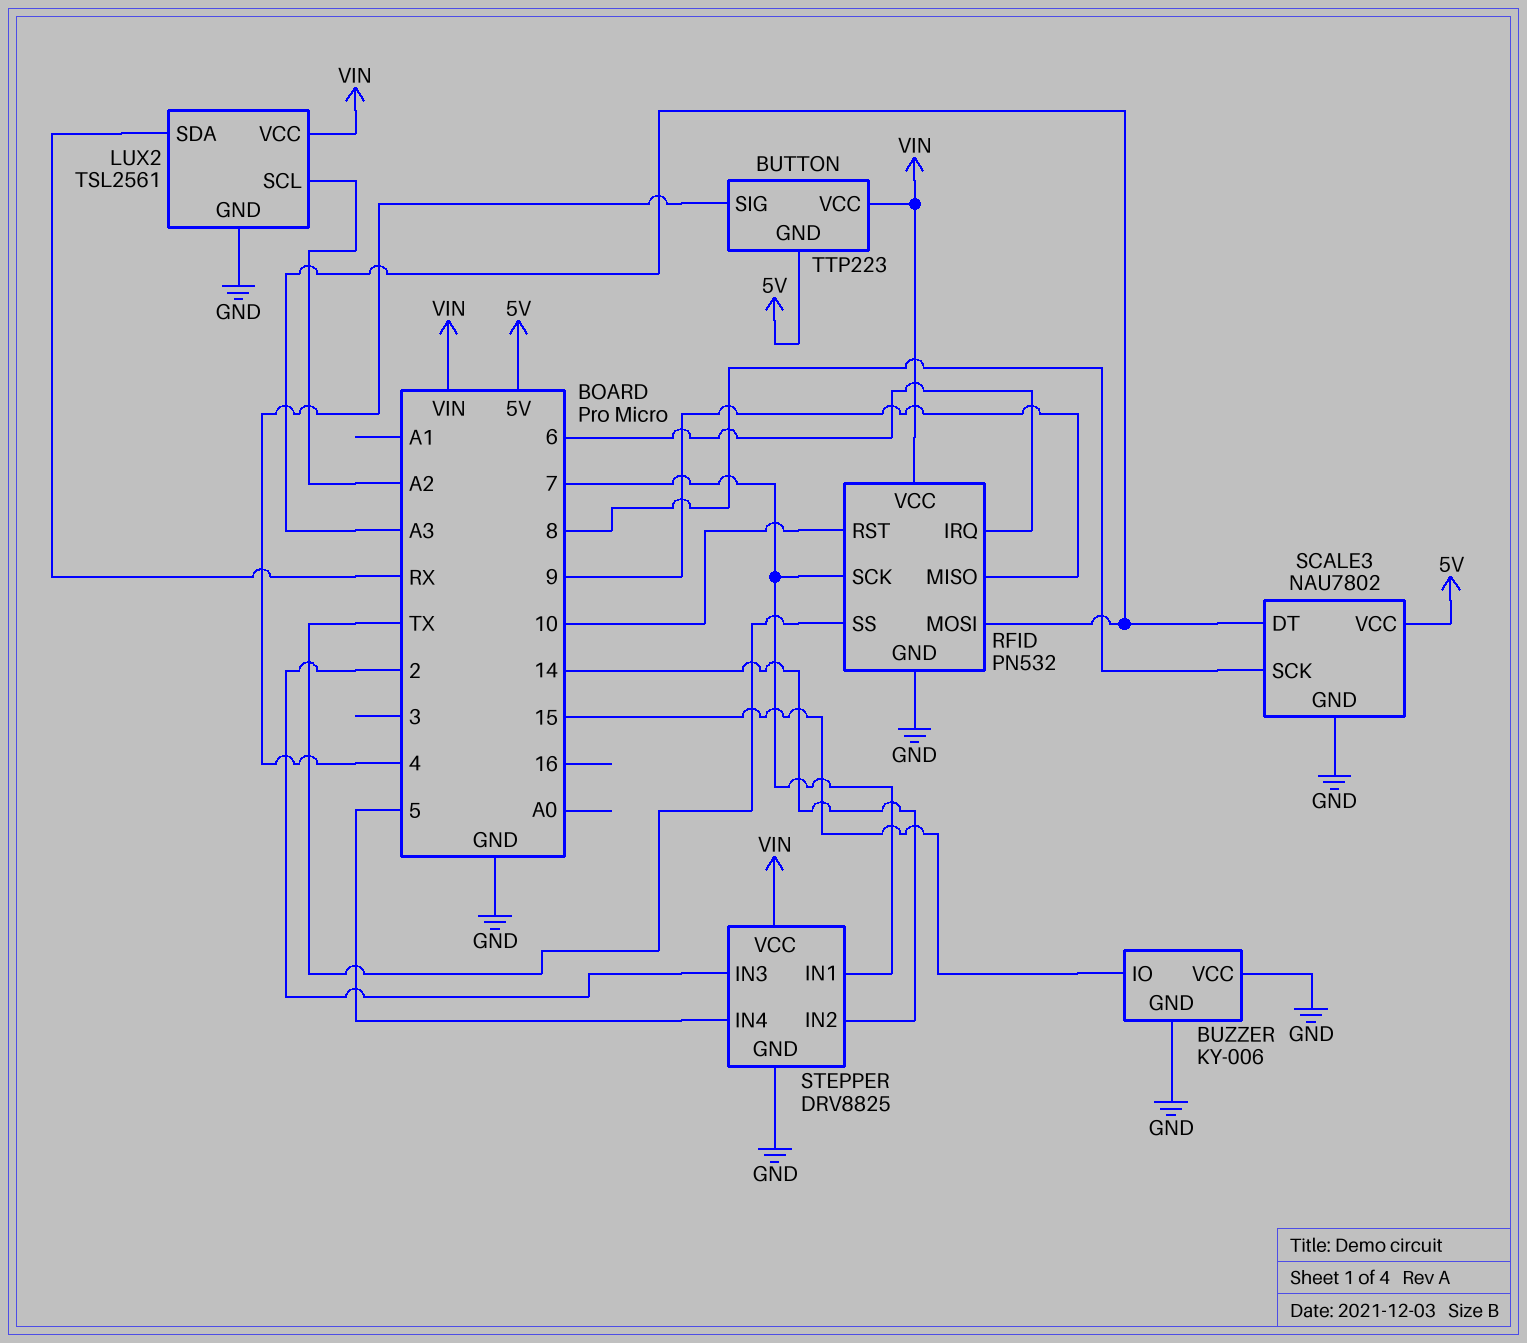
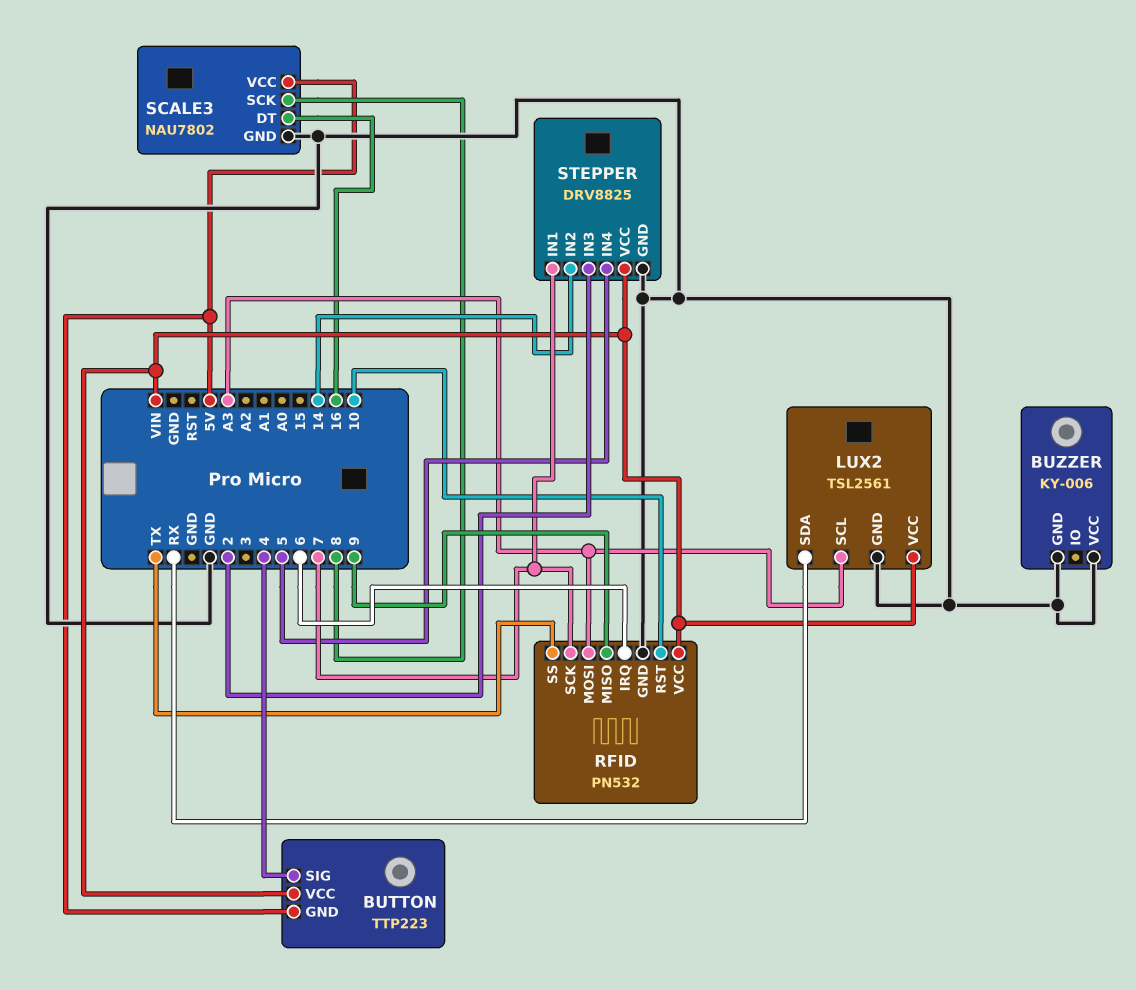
BUZZER pin IO: 15 -> none
LUX2 pin SCL: A2 -> A3
SCALE3 pin DT: A3 -> 16

